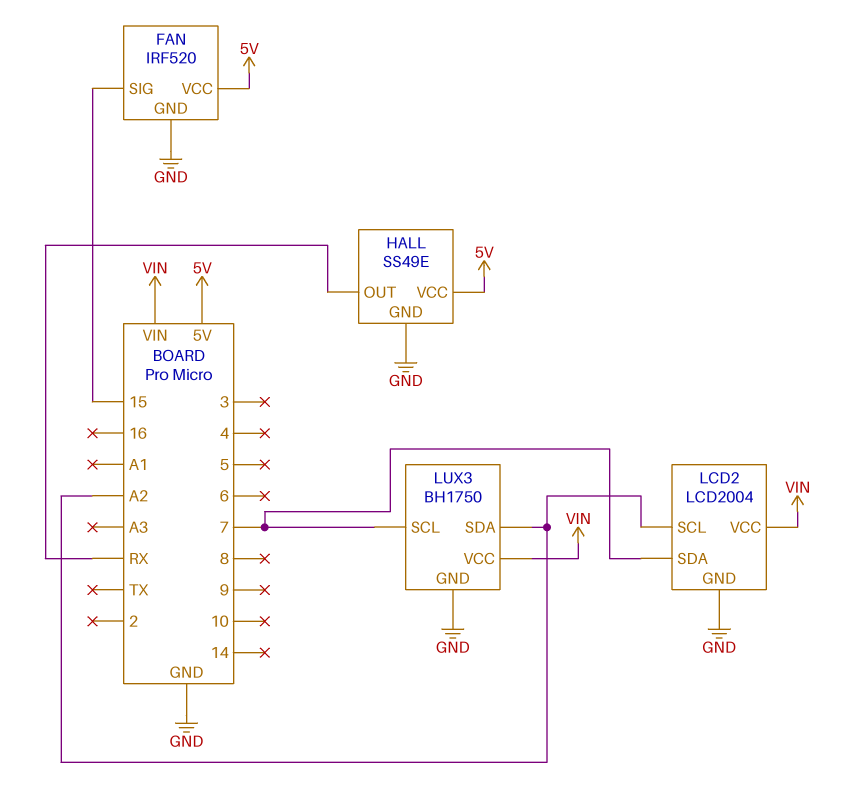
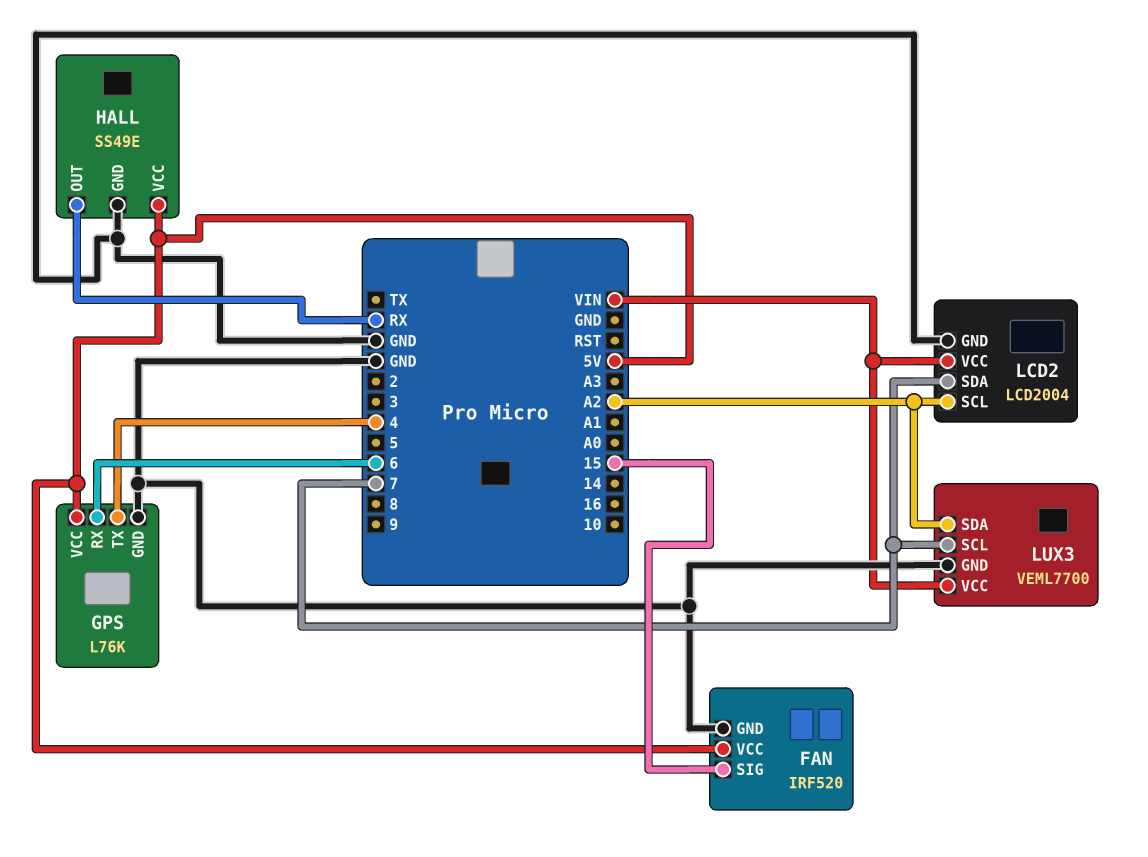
GPS: none -> L76K
GPS pin GND: none -> GND
GPS pin RX: none -> 6
GPS pin TX: none -> 4
GPS pin VCC: none -> 5V
LUX3: BH1750 -> VEML7700

